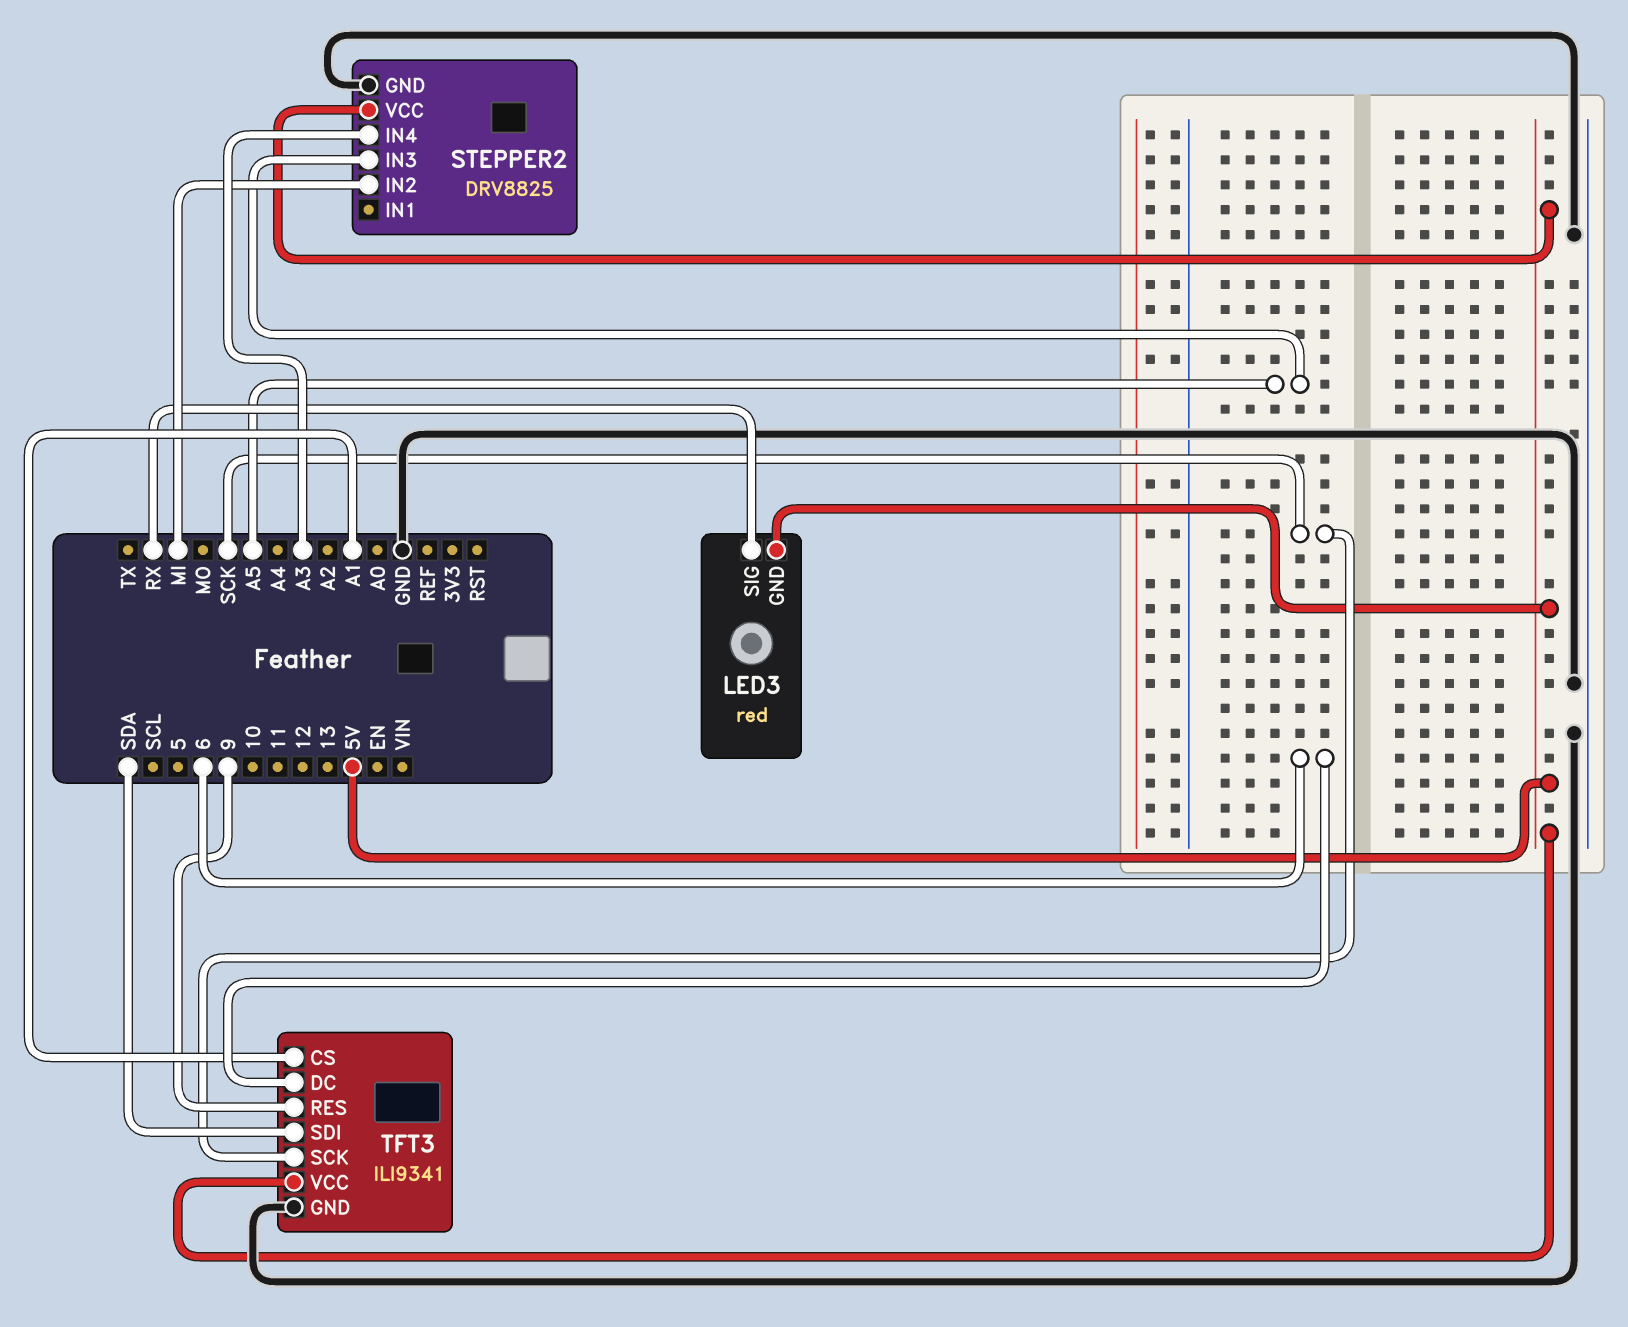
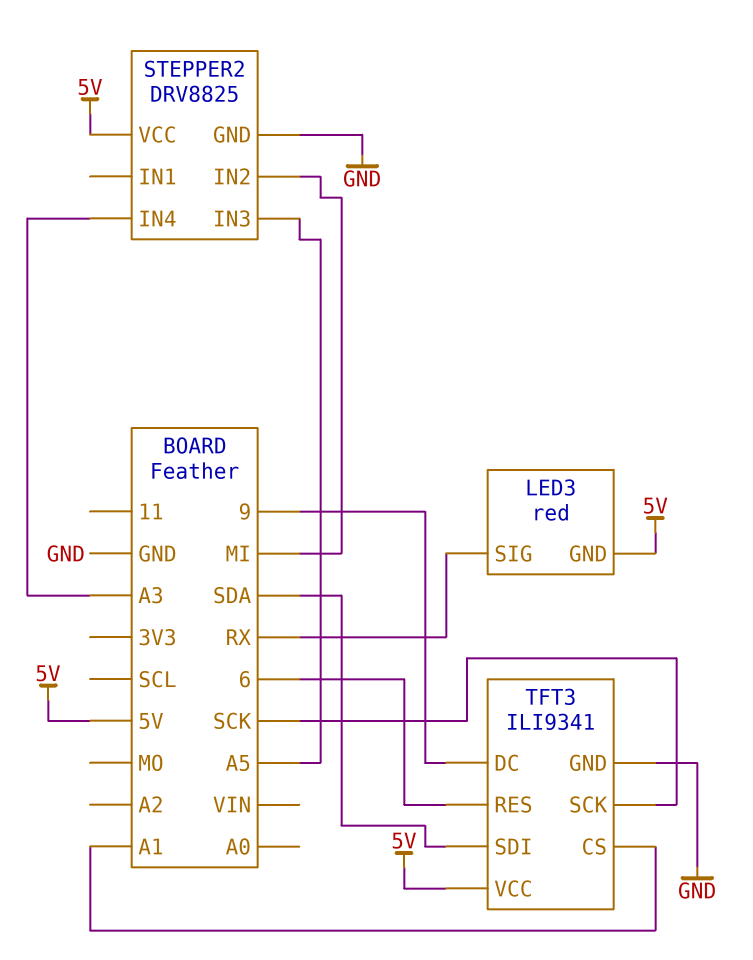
TFT3 pin DC: 6 -> 9
TFT3 pin RES: 9 -> 6

